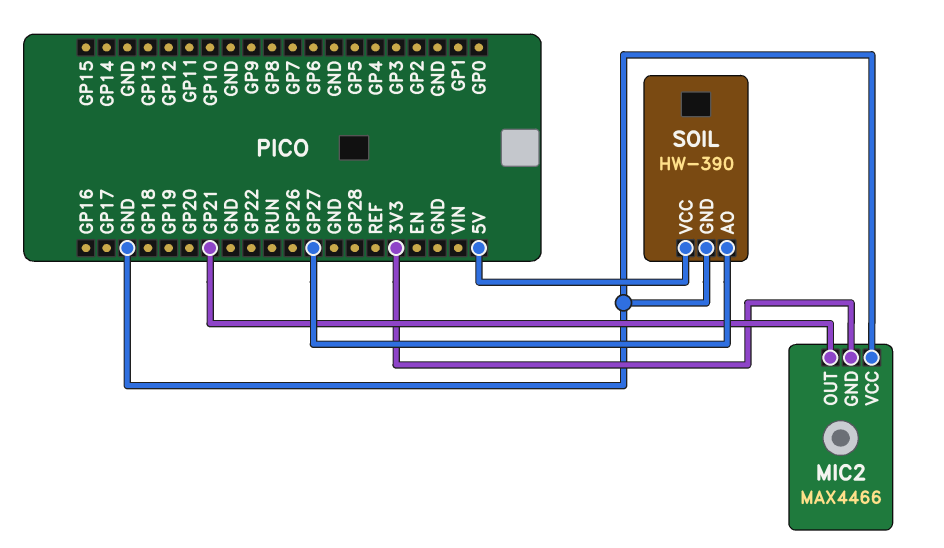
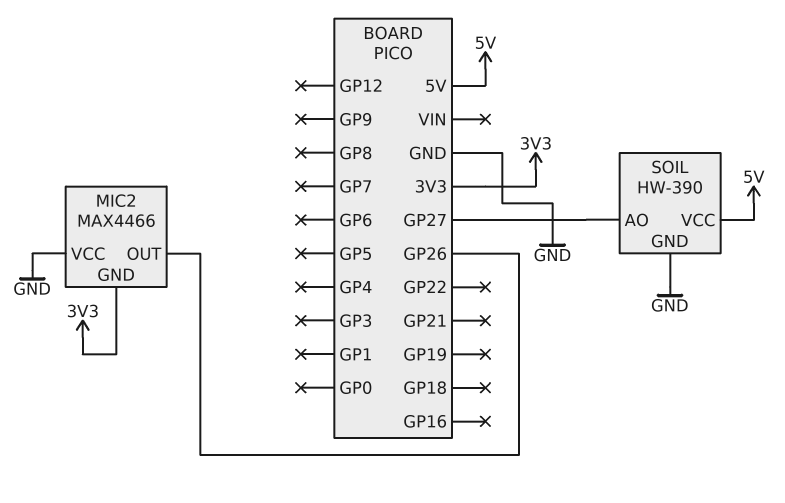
MIC2 pin OUT: GP21 -> GP26

